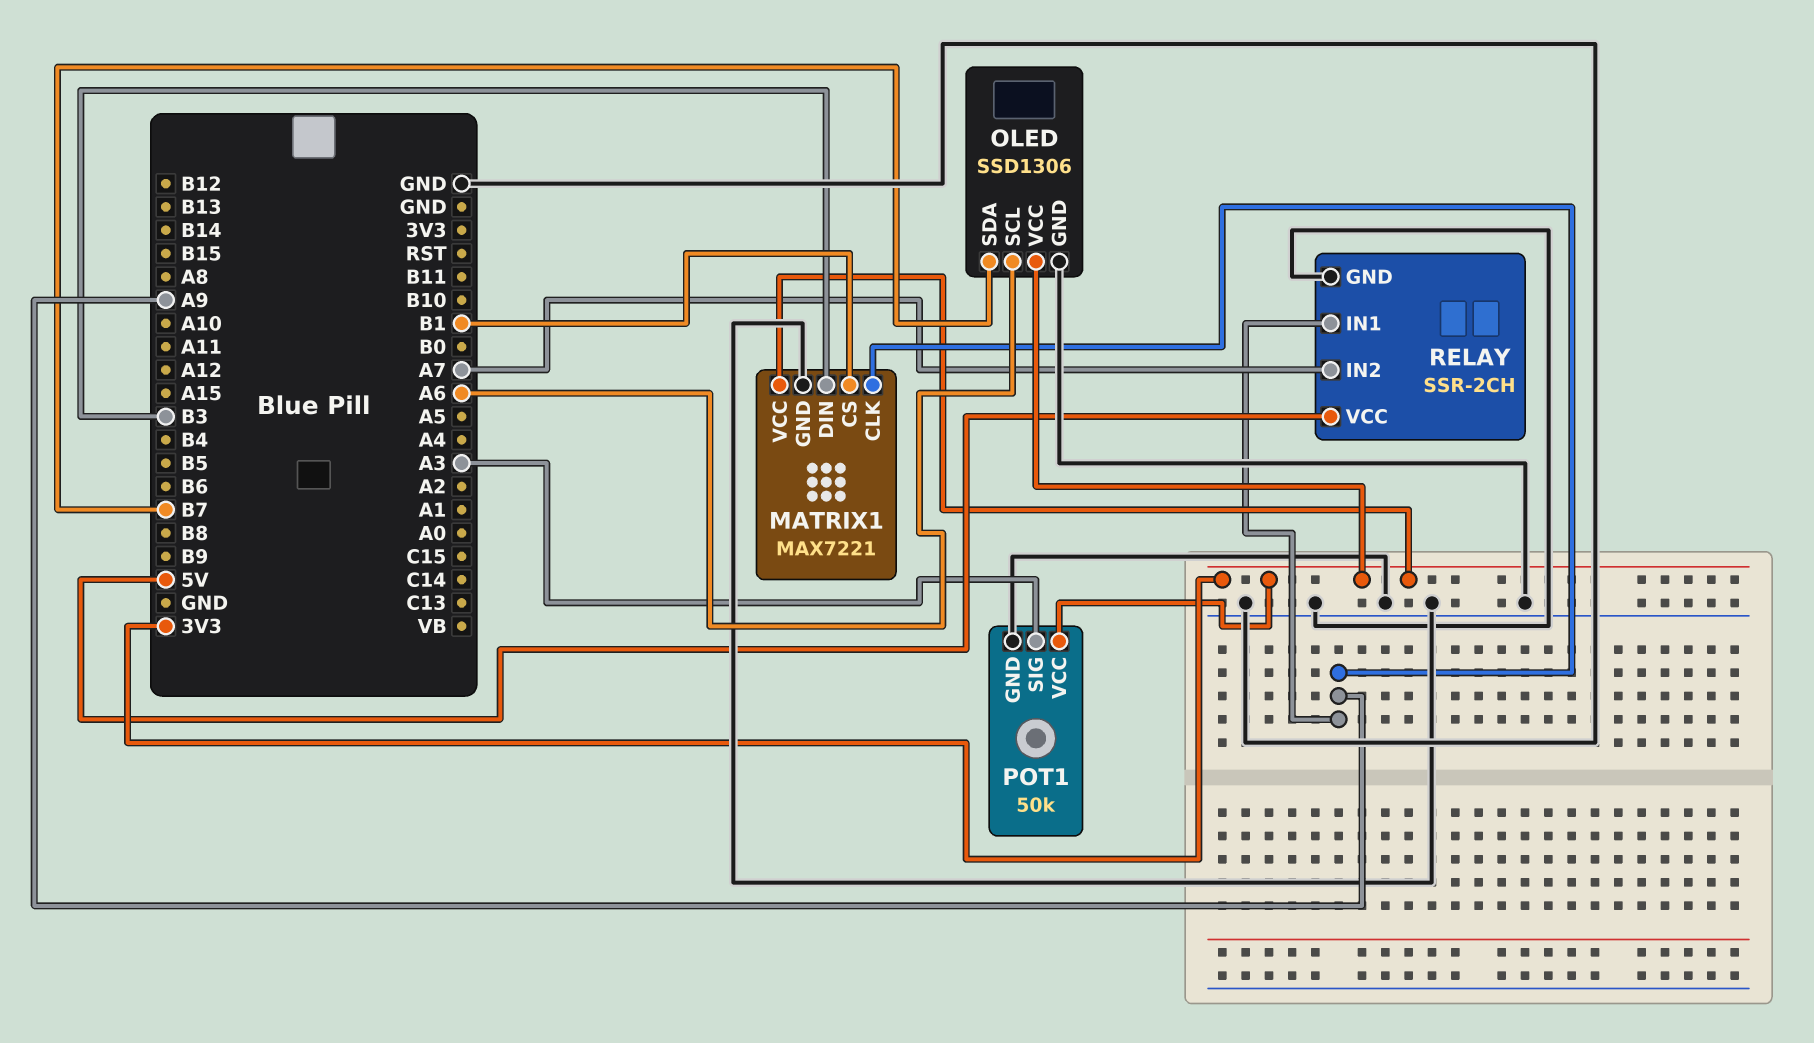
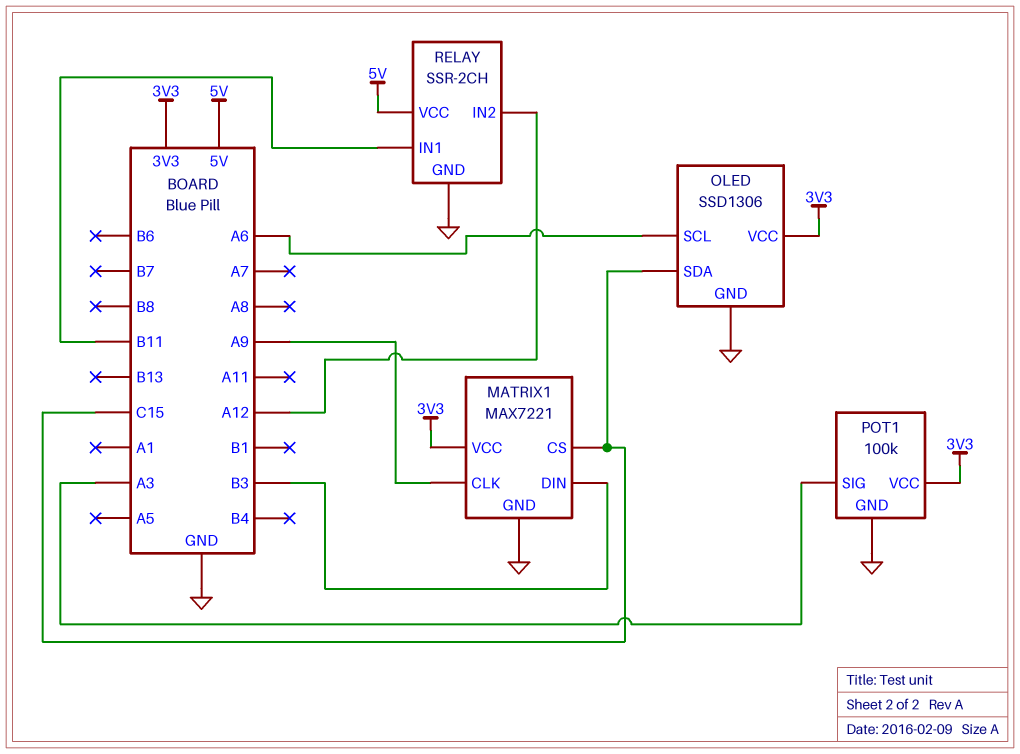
MATRIX1 pin CS: B1 -> C15
OLED pin SDA: B7 -> C15
POT1: 50k -> 100k
RELAY pin IN1: A9 -> B11
RELAY pin IN2: A7 -> A12

